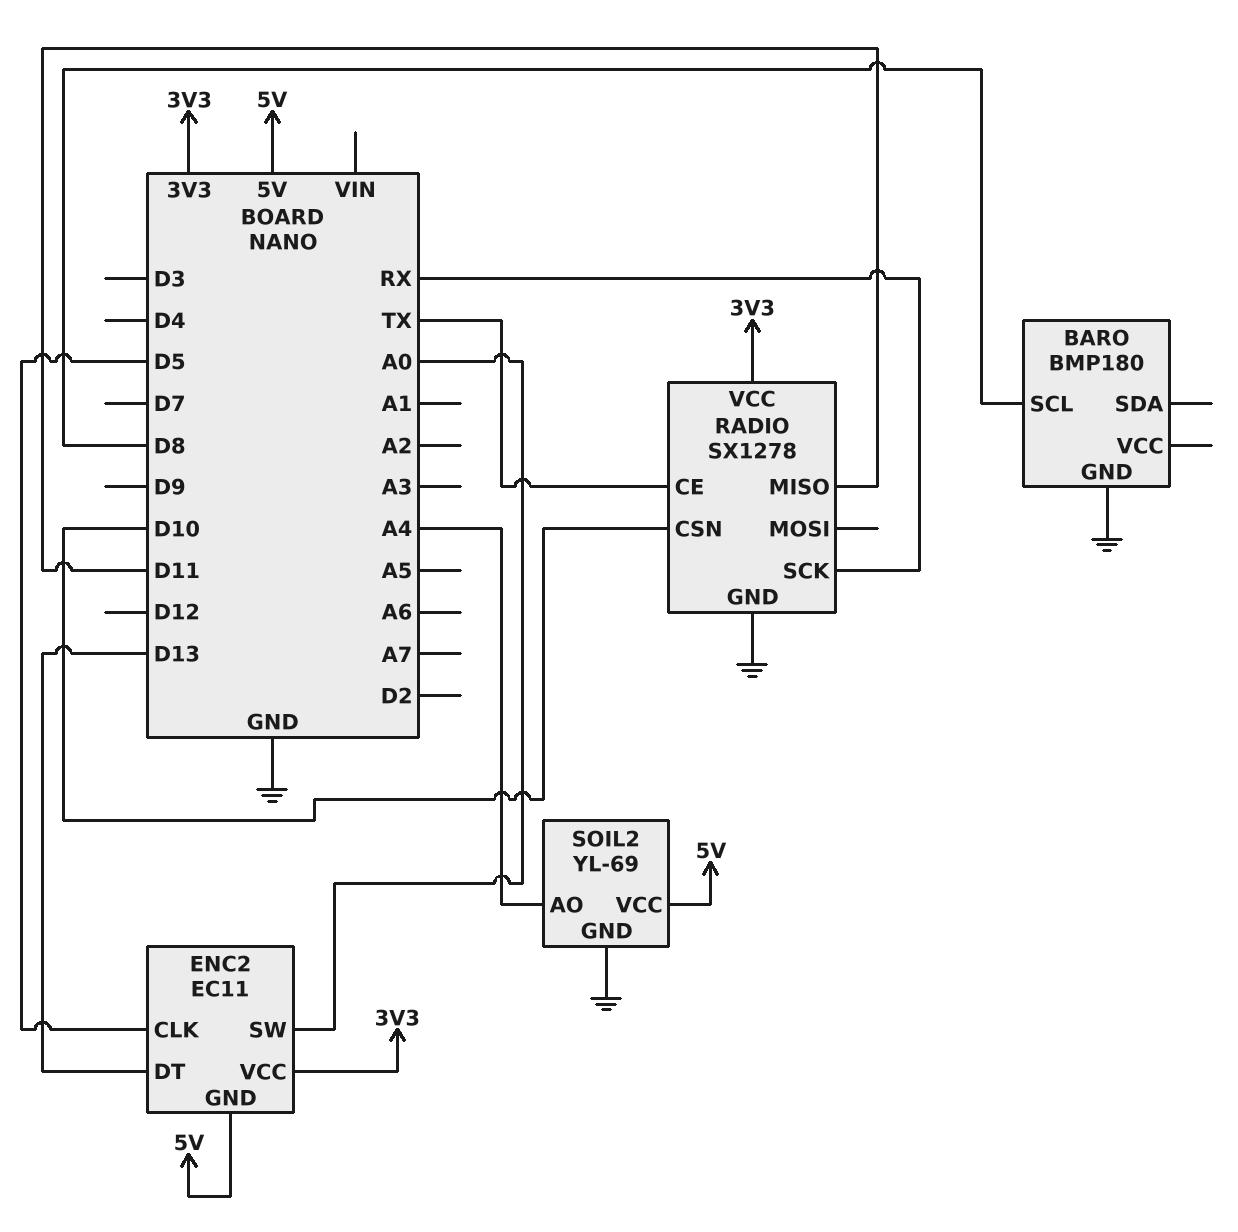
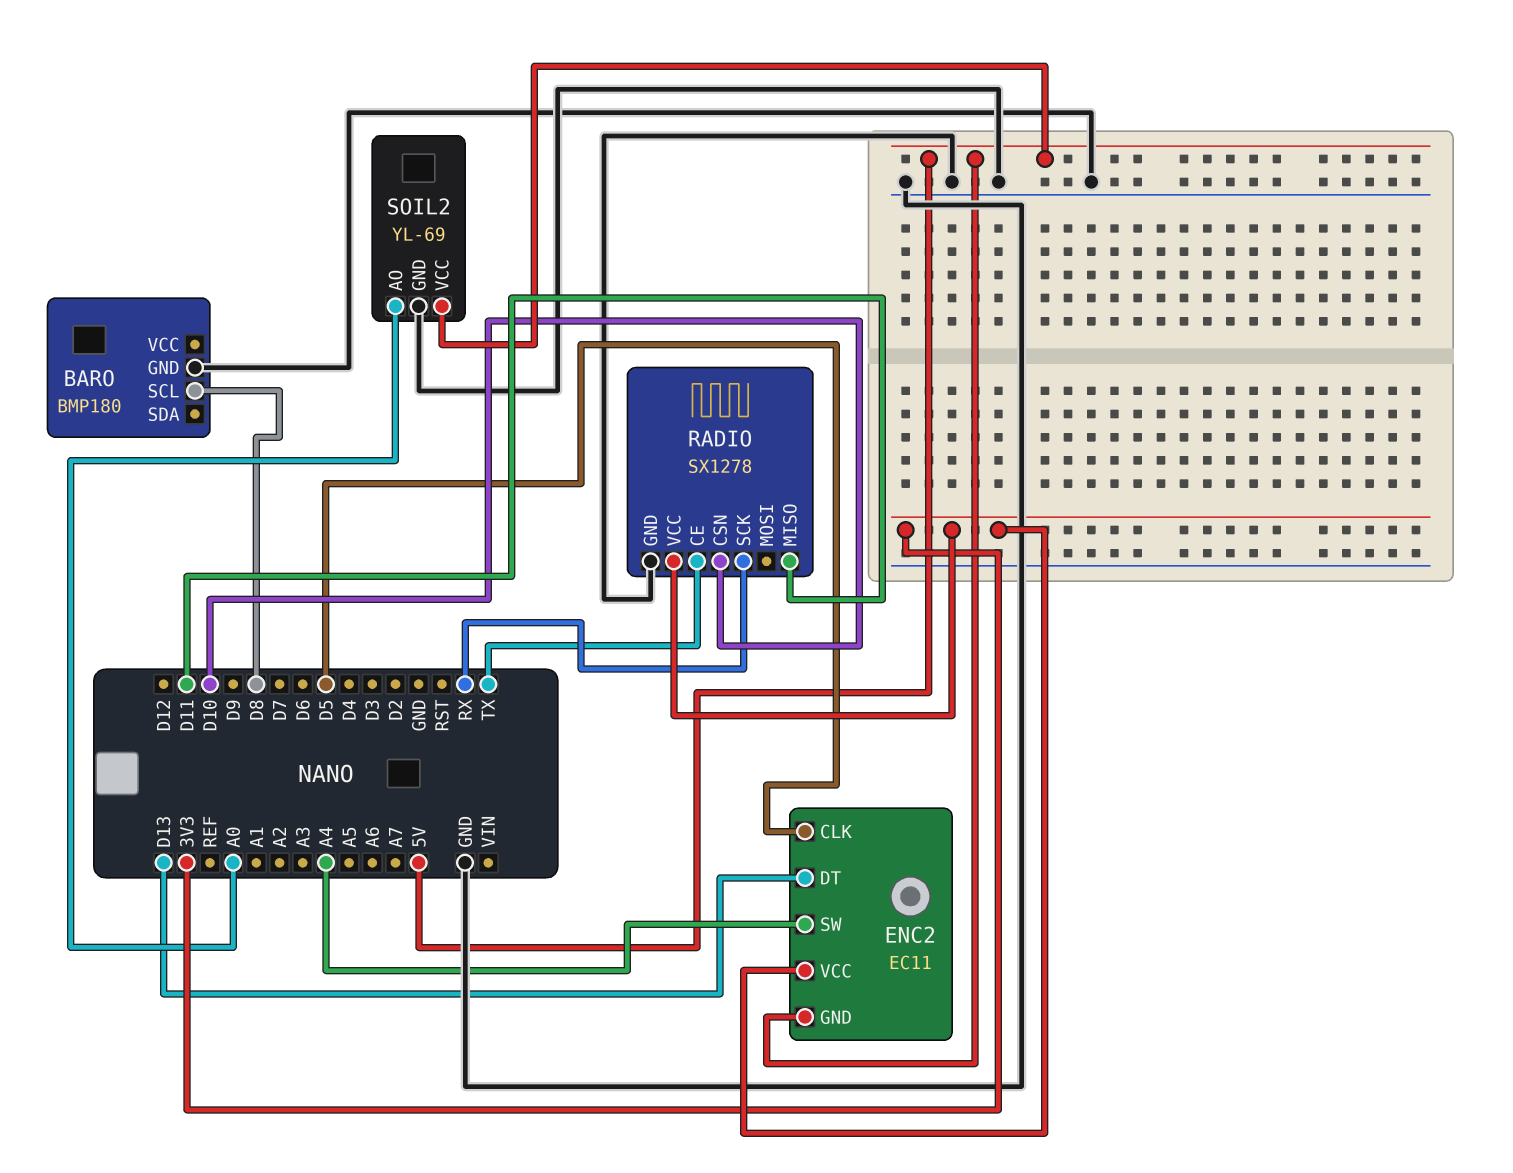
ENC2 pin SW: A0 -> A4
SOIL2 pin AO: A4 -> A0

